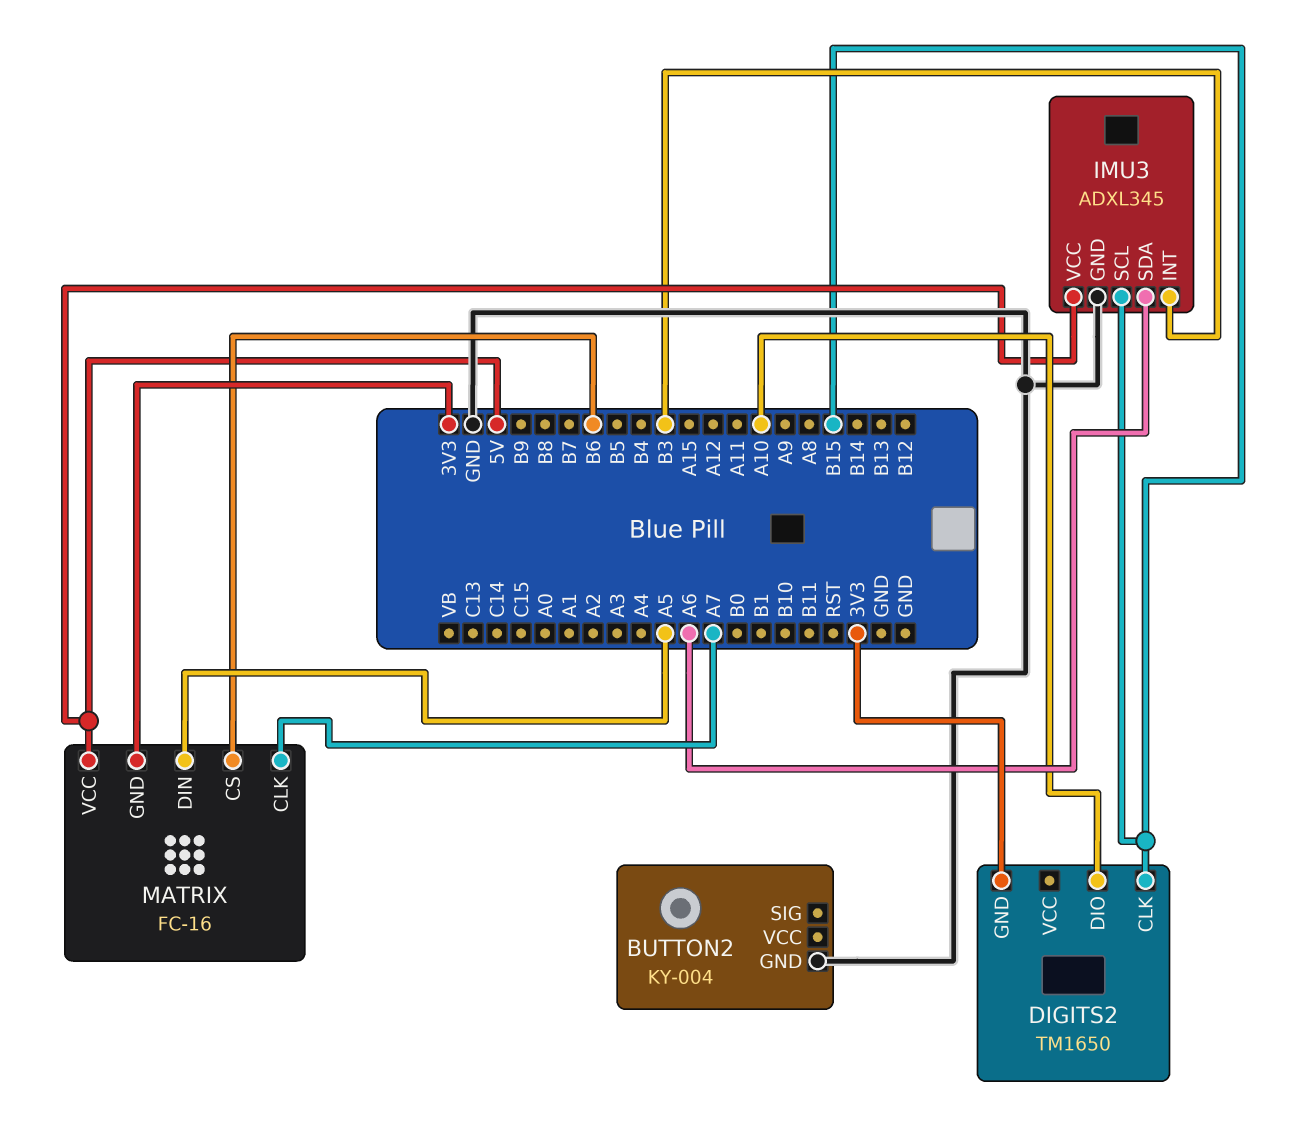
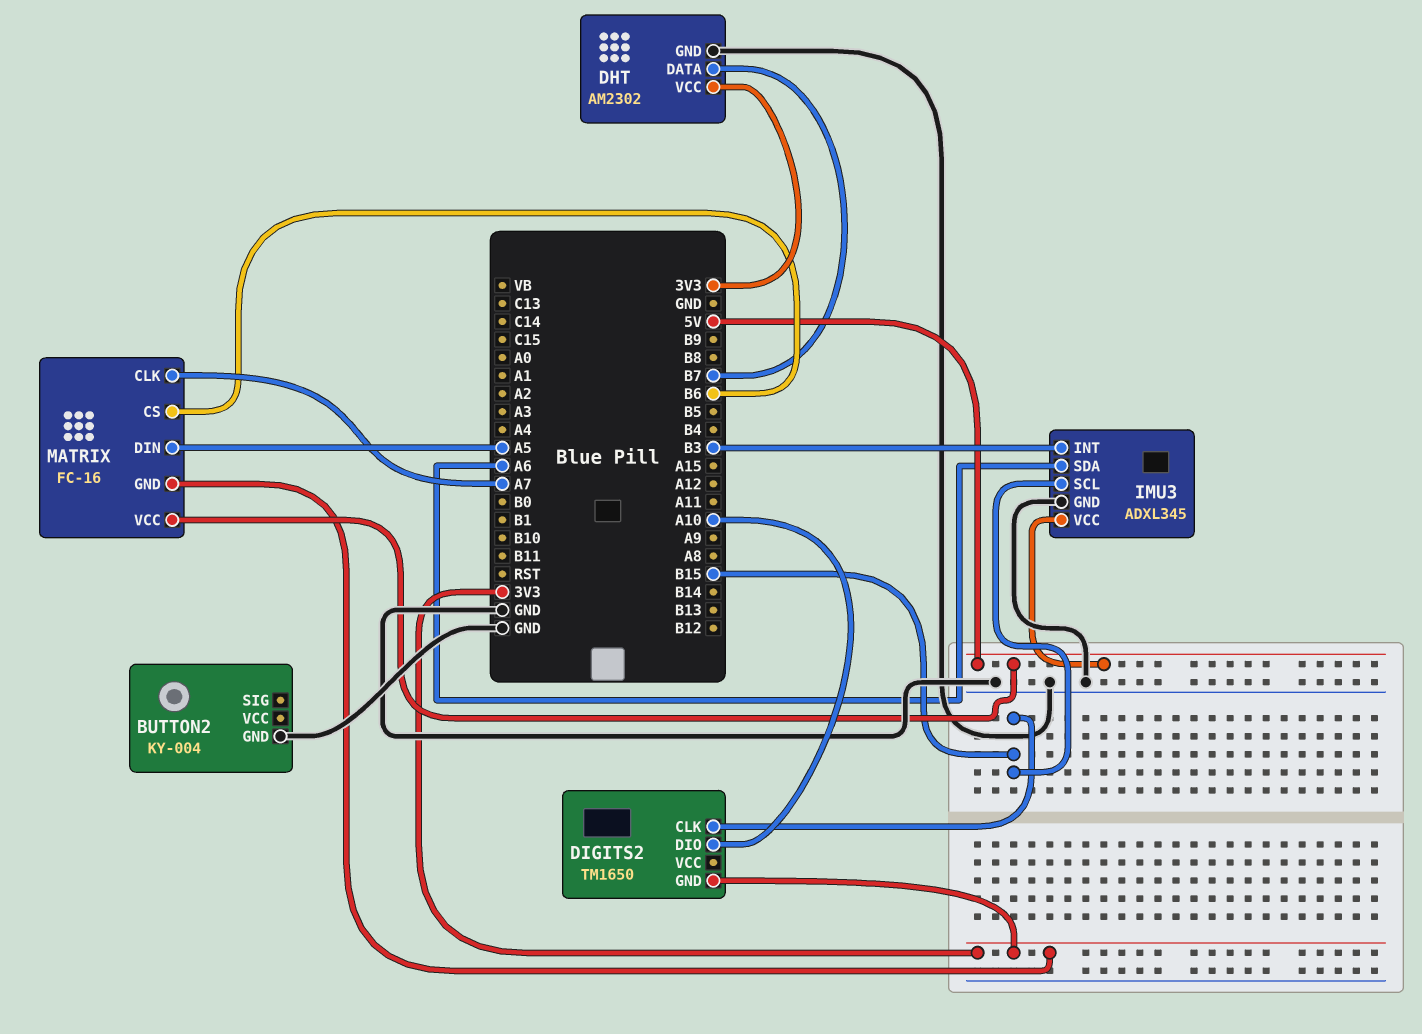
DHT: none -> AM2302
DHT pin DATA: none -> B7
DHT pin GND: none -> GND
DHT pin VCC: none -> 3V3

